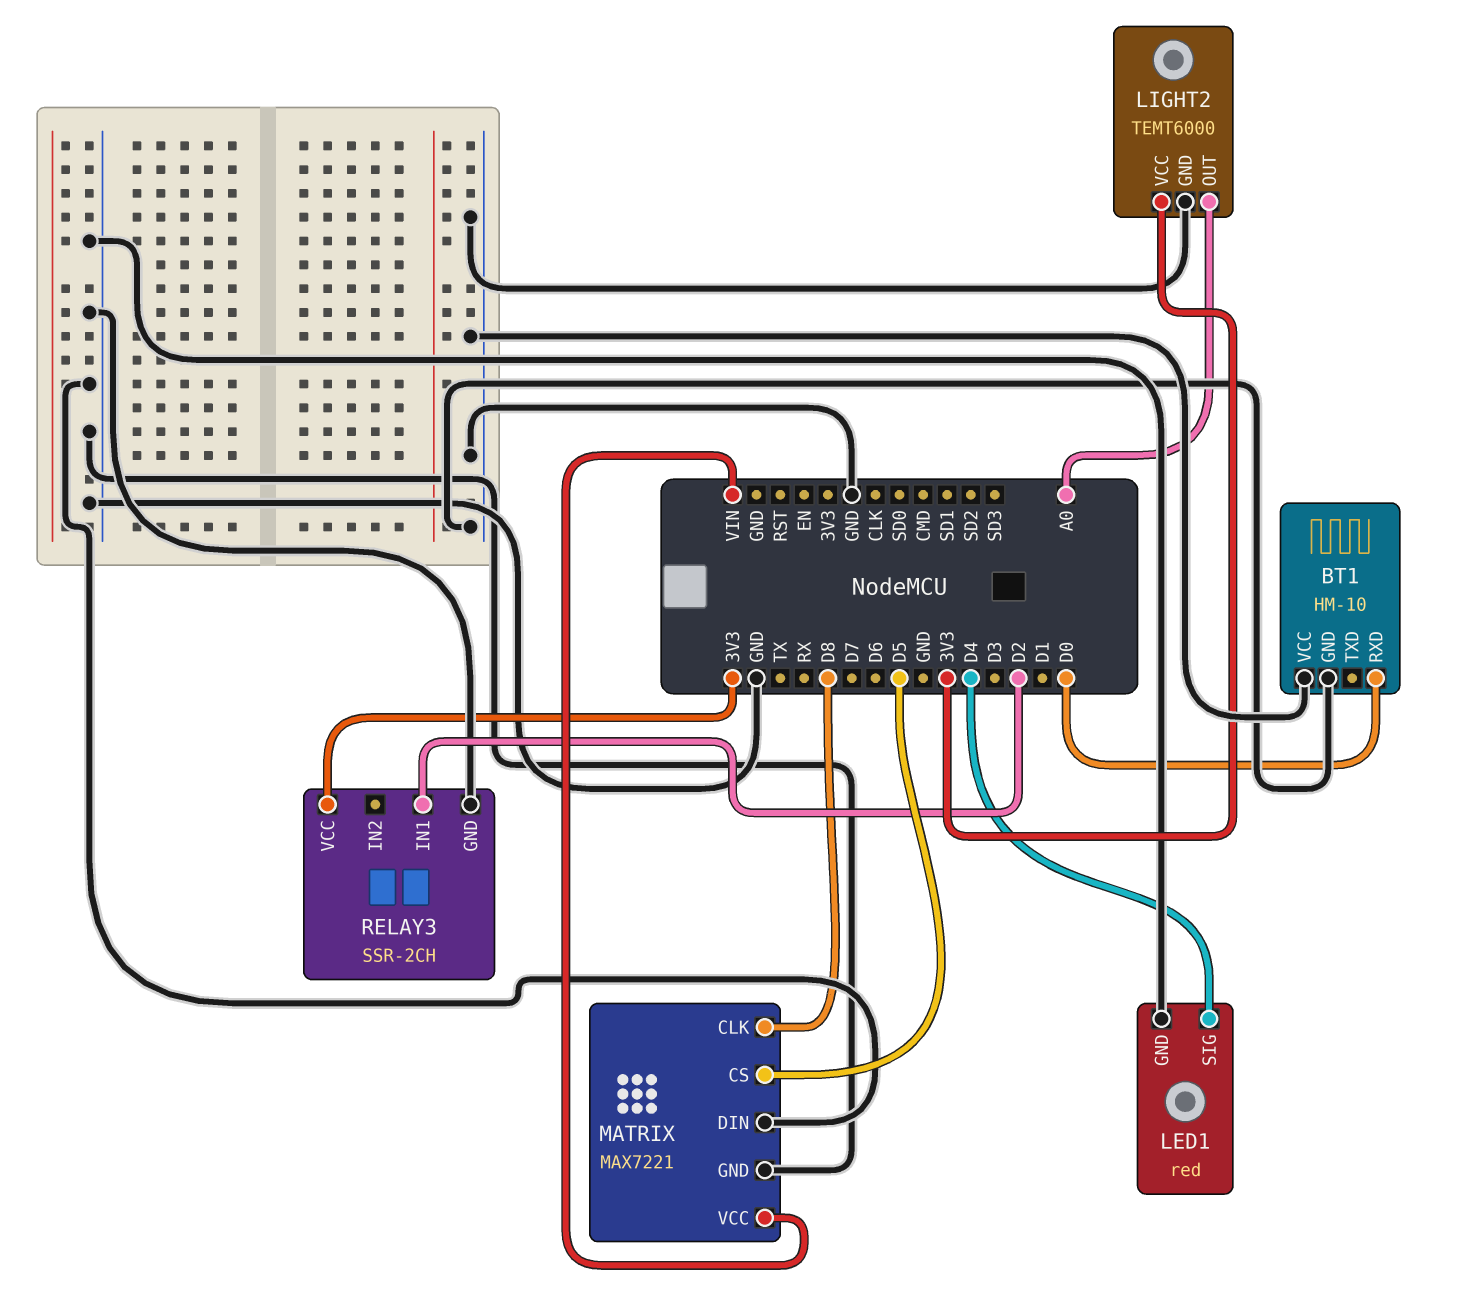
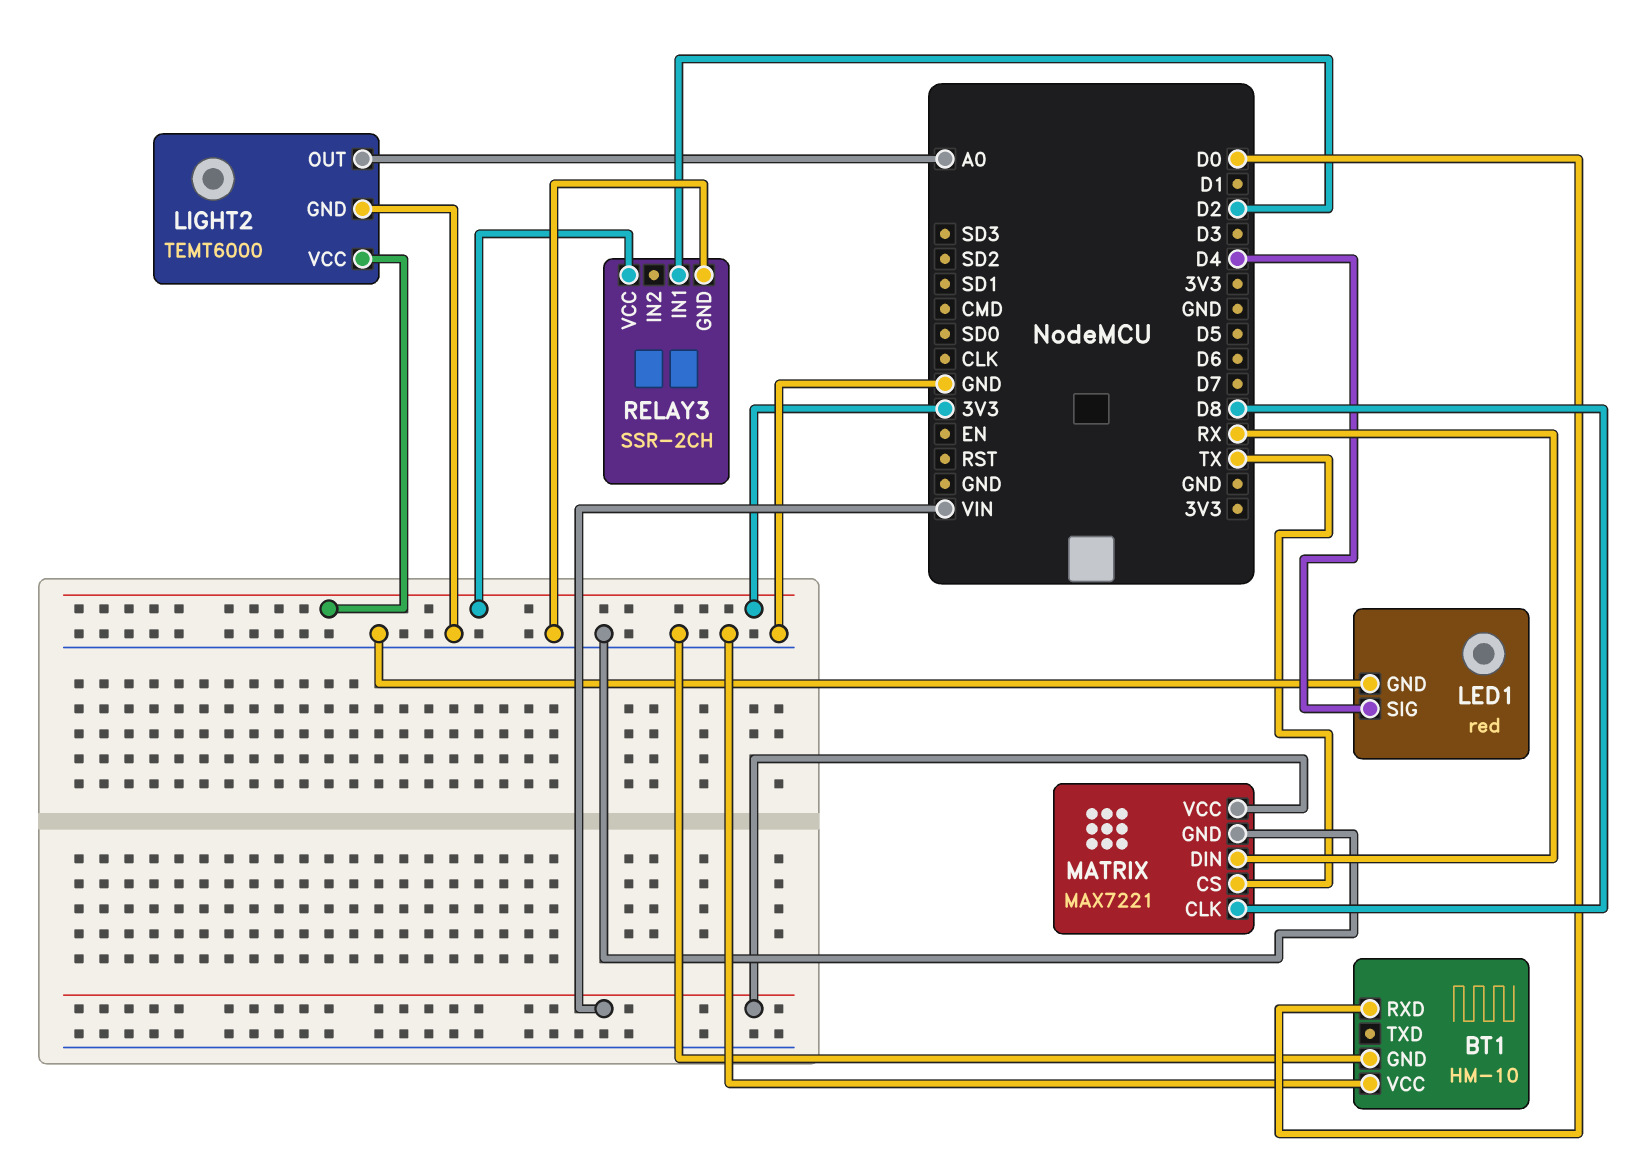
MATRIX pin CS: D5 -> TX
MATRIX pin DIN: GND -> RX

